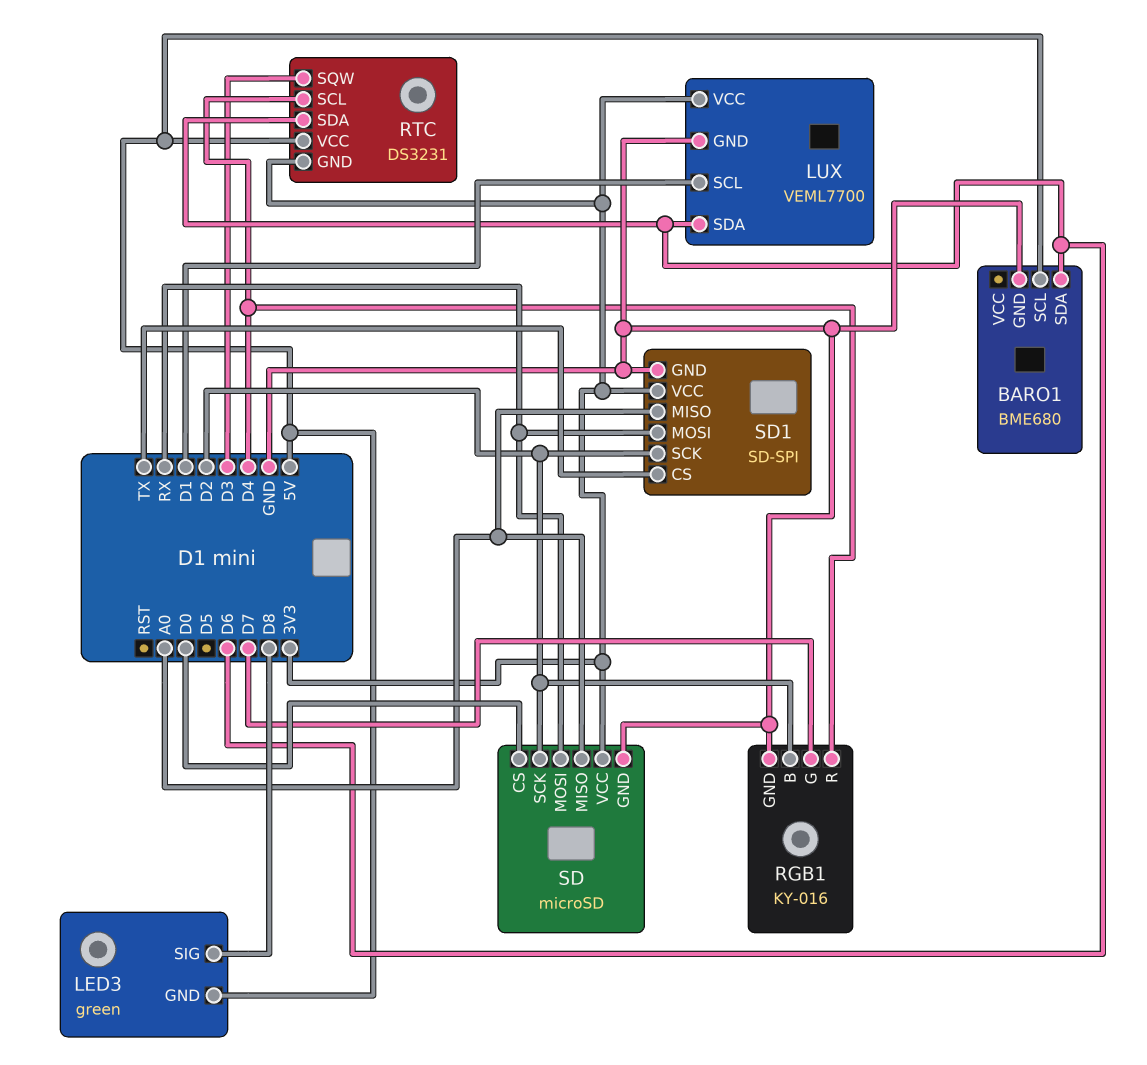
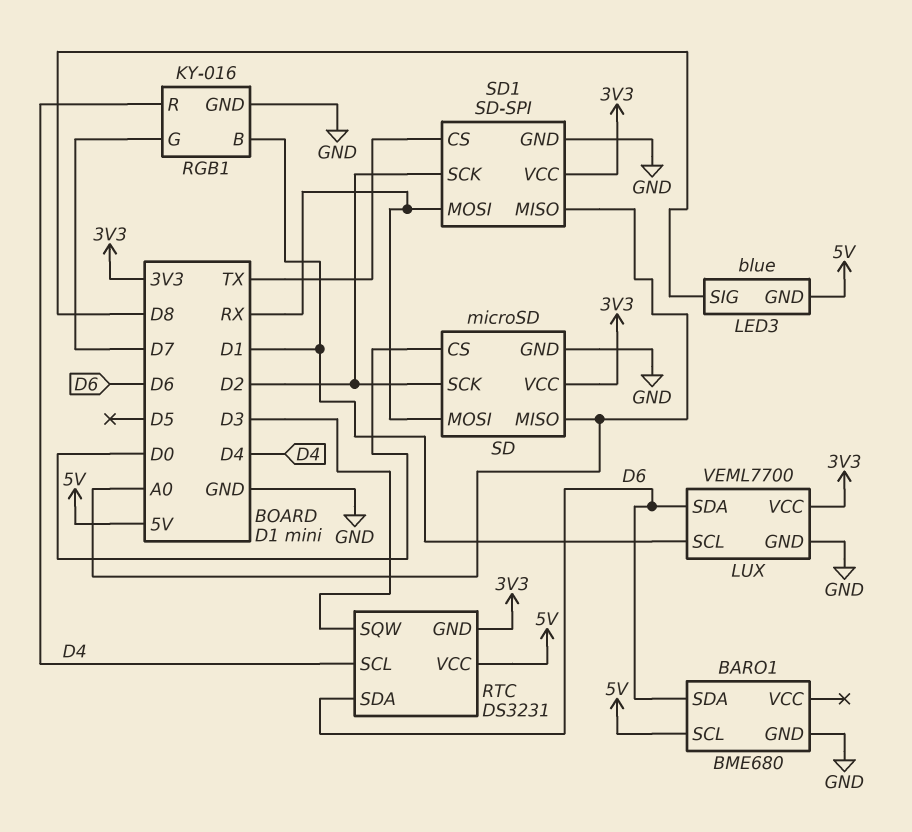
LED3: green -> blue
RGB1 pin B: D2 -> D1

